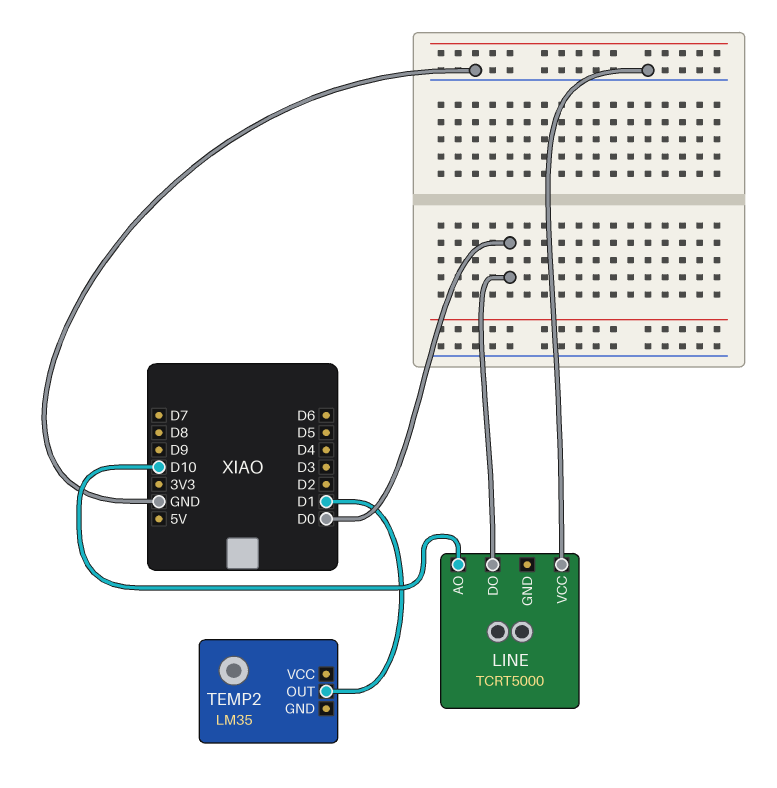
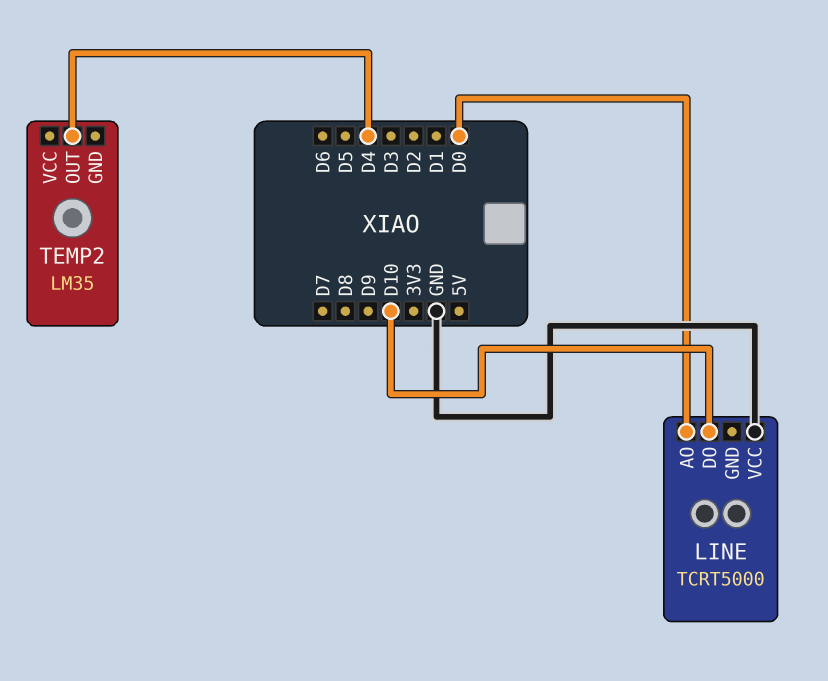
LINE pin AO: D10 -> D0
LINE pin DO: D0 -> D10
TEMP2 pin OUT: D1 -> D4

